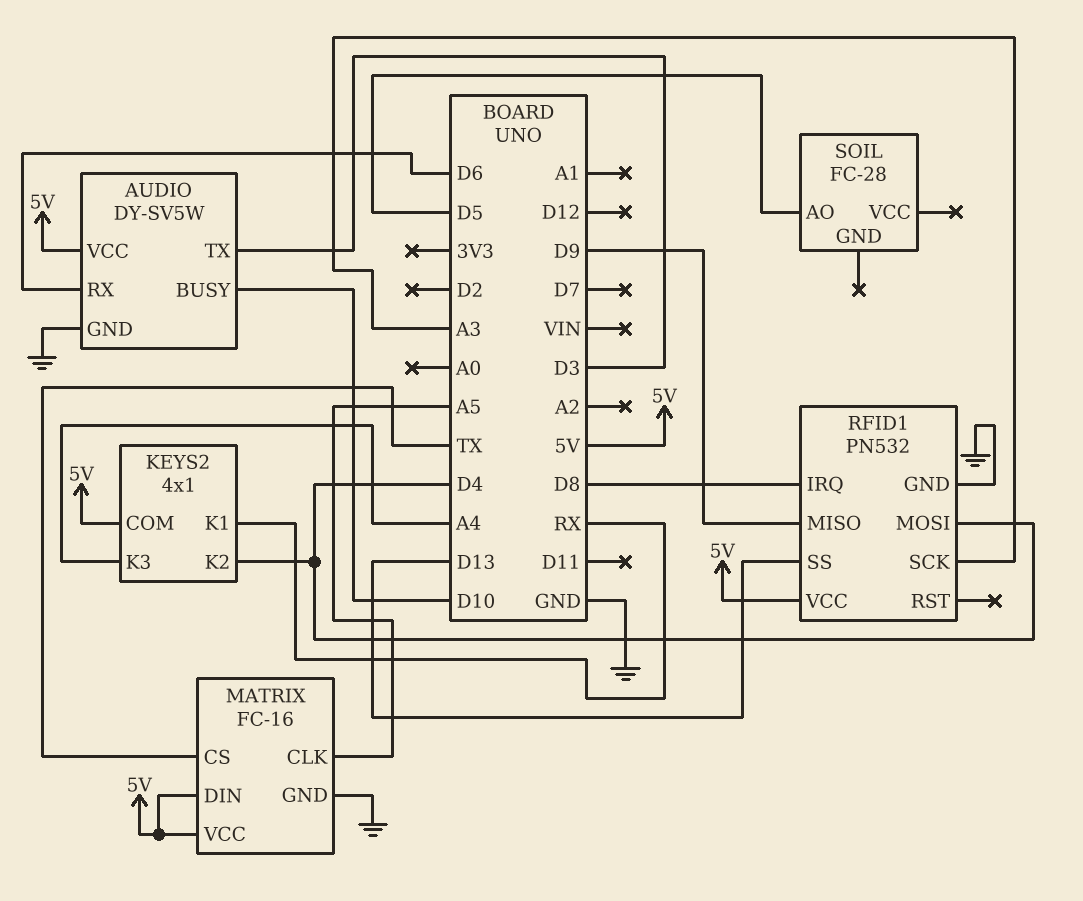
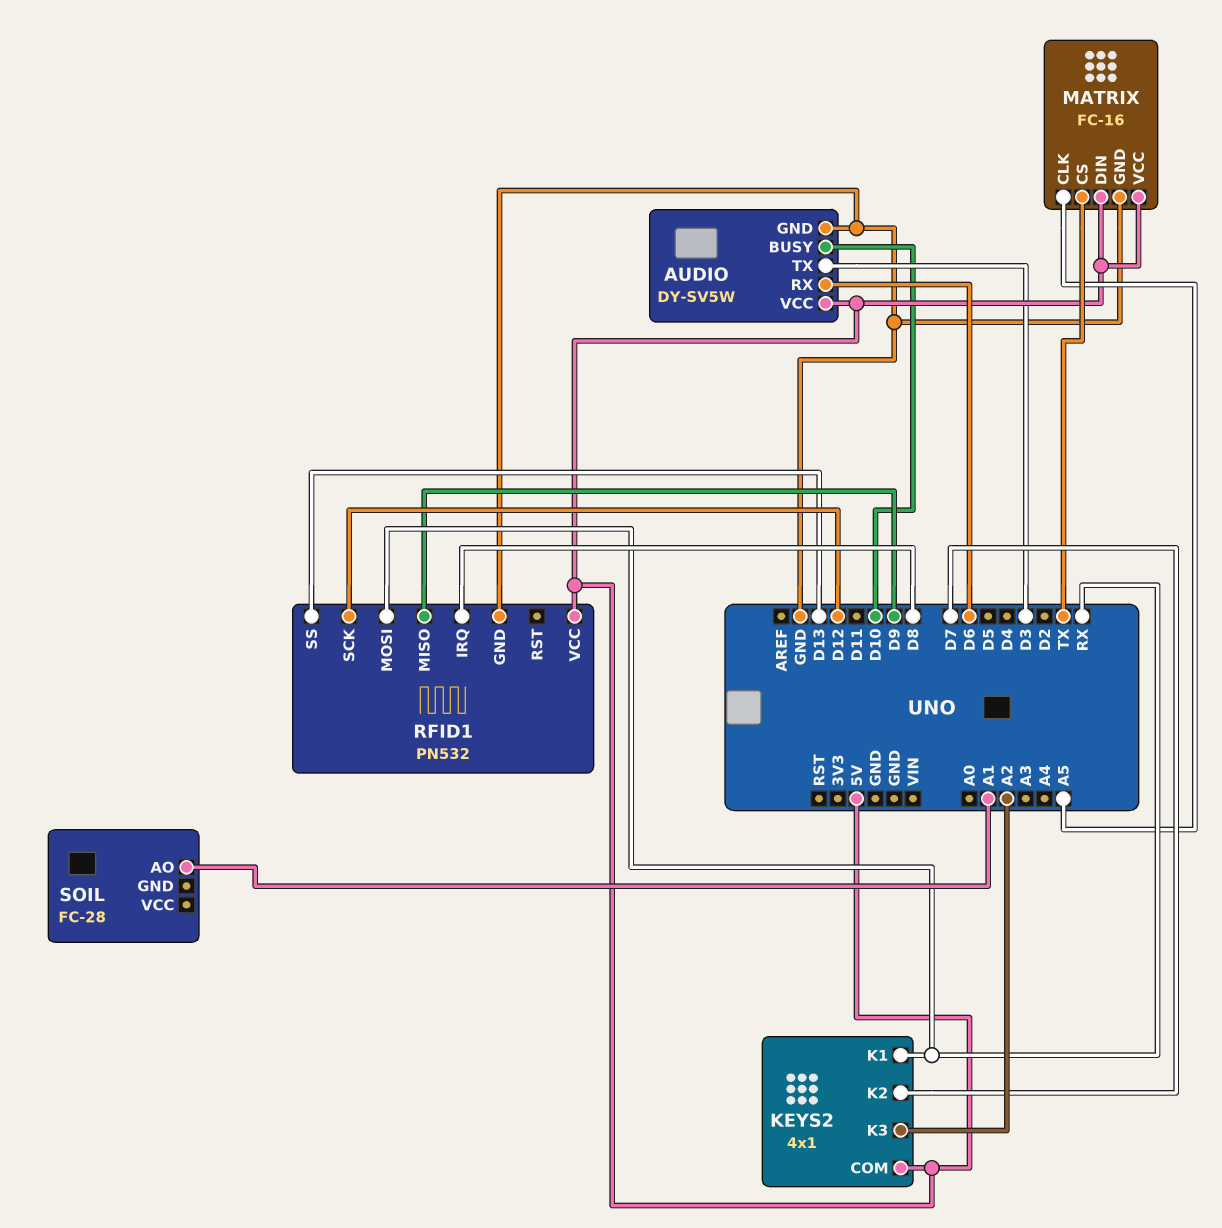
KEYS2 pin K2: D4 -> D7
KEYS2 pin K3: A4 -> A2
RFID1 pin MOSI: D4 -> RX
RFID1 pin SCK: A3 -> D12
SOIL pin AO: D5 -> A1

